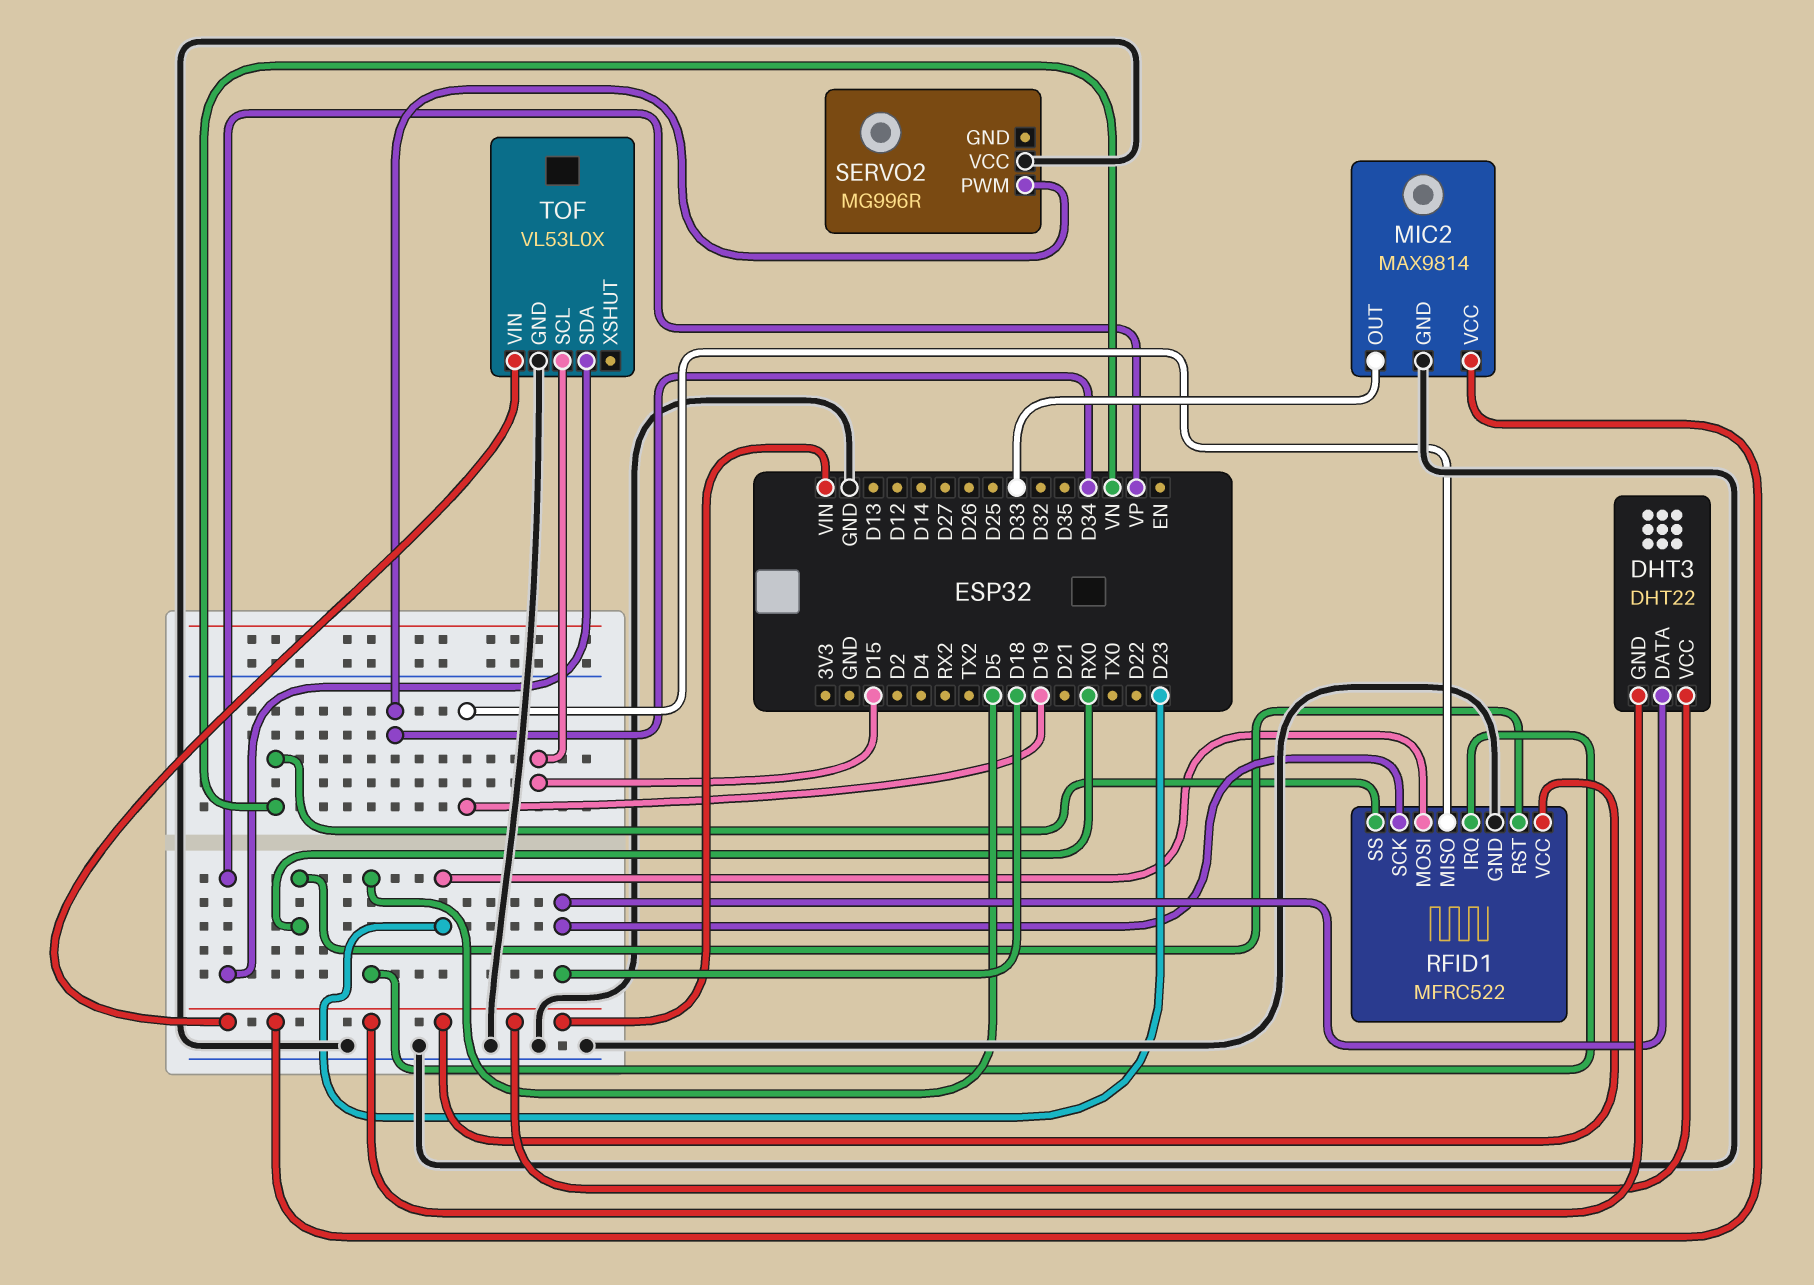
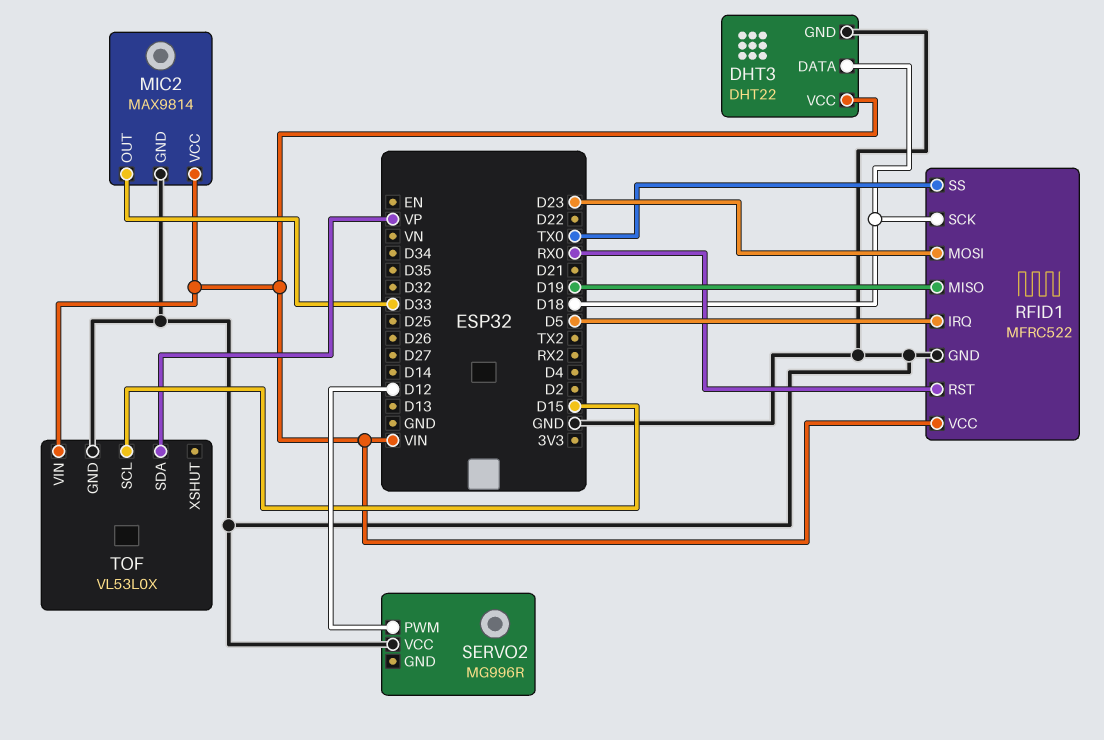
DHT3 pin GND: VIN -> GND
RFID1 pin SS: VN -> TX0
SERVO2 pin PWM: D34 -> D12

